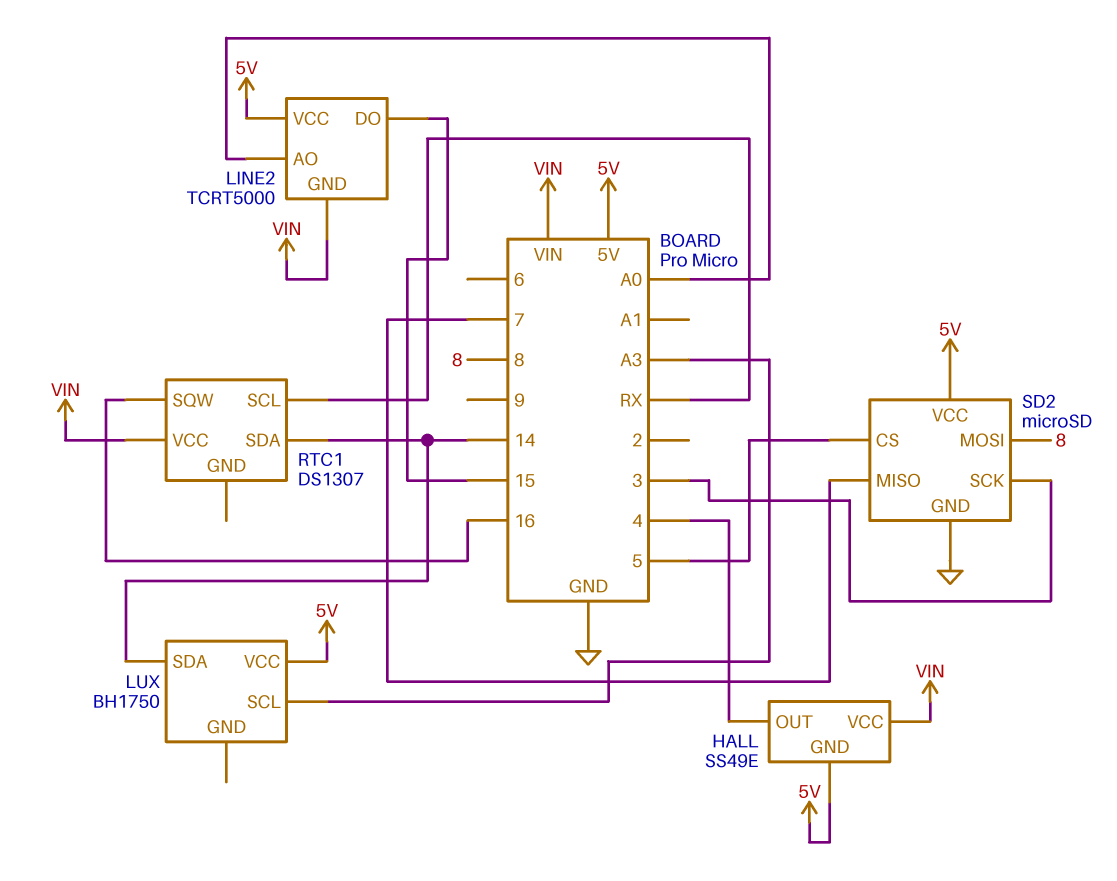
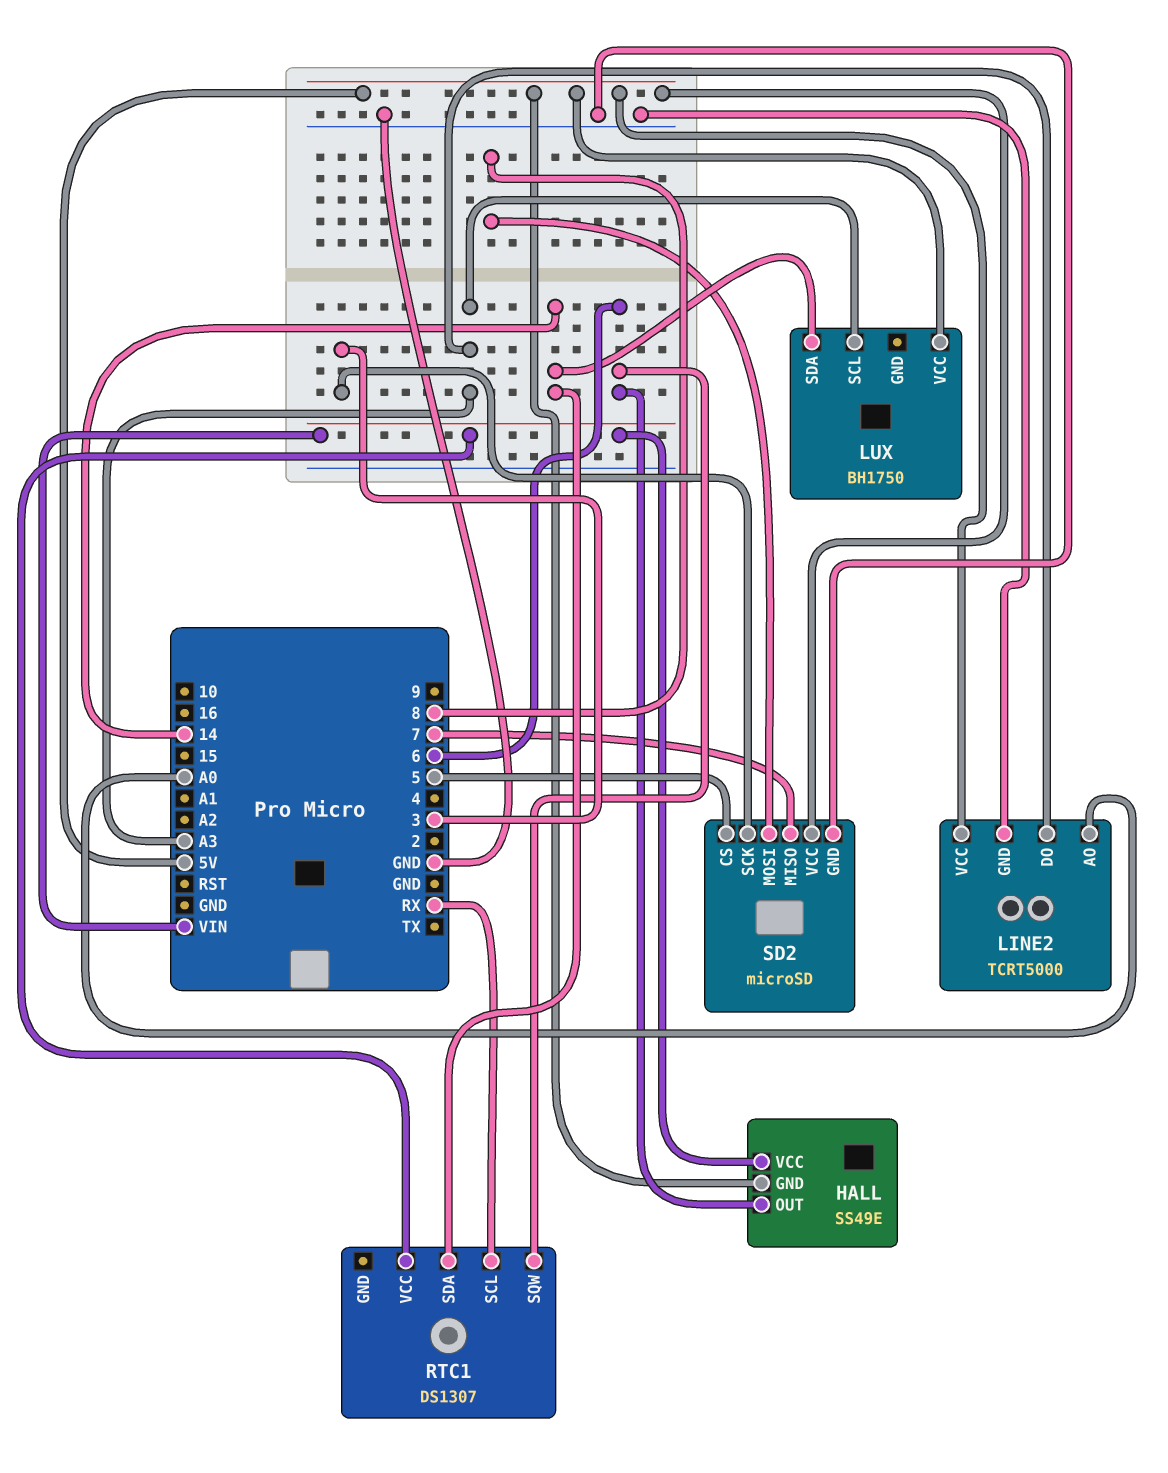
HALL pin OUT: 4 -> 6
LINE2 pin DO: 15 -> A3
LINE2 pin GND: VIN -> GND
RTC1 pin SQW: 16 -> 6

